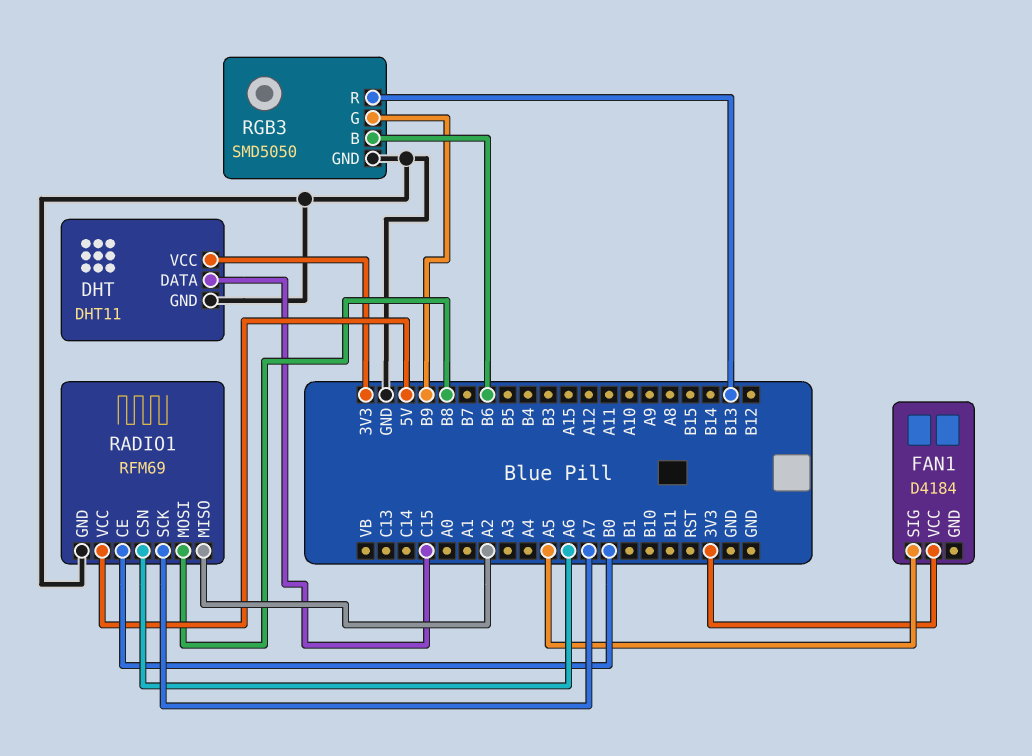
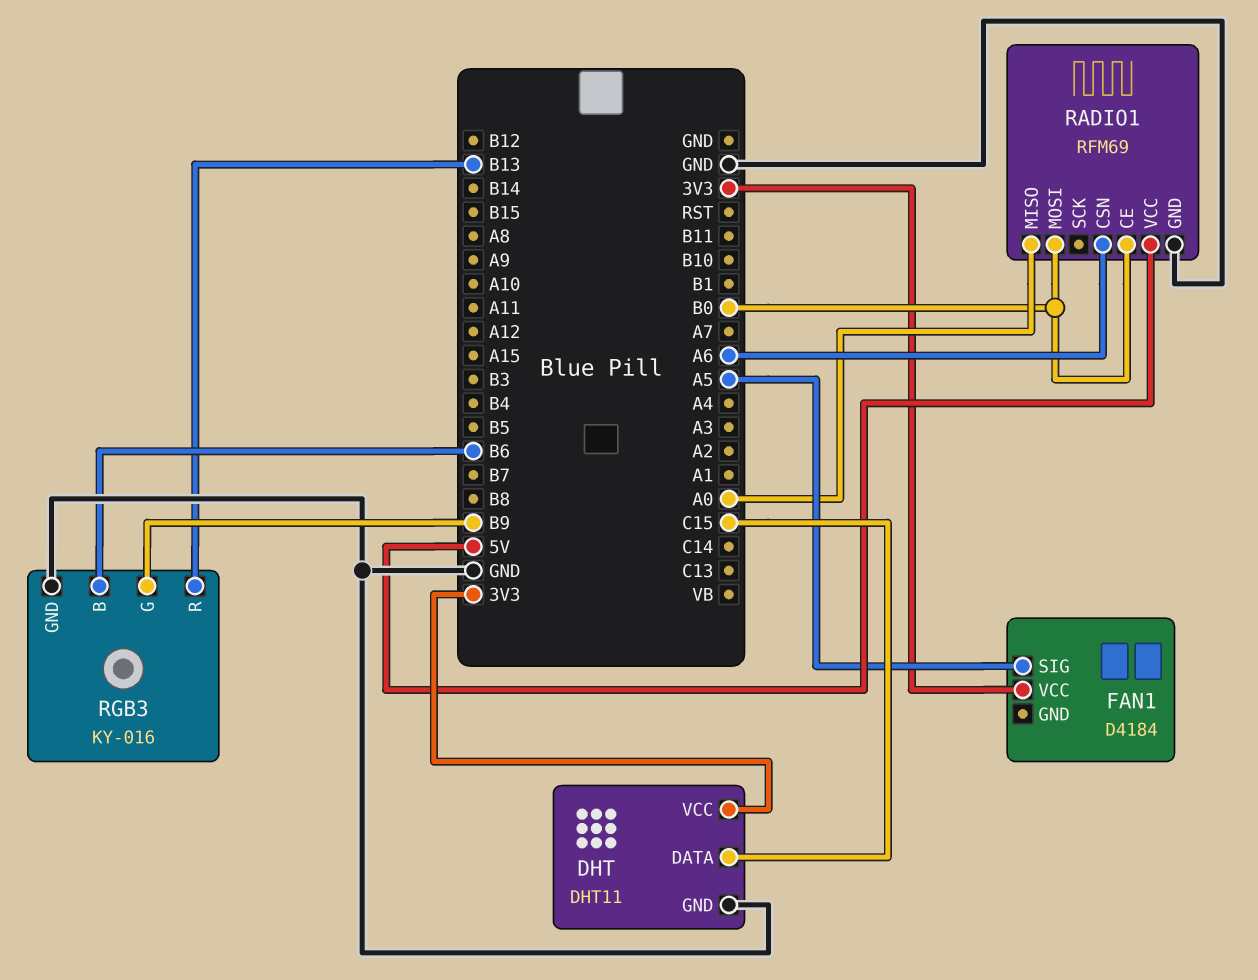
RADIO1 pin MISO: A2 -> A0
RADIO1 pin MOSI: B8 -> B0
RADIO1 pin SCK: A7 -> none
RGB3: SMD5050 -> KY-016

